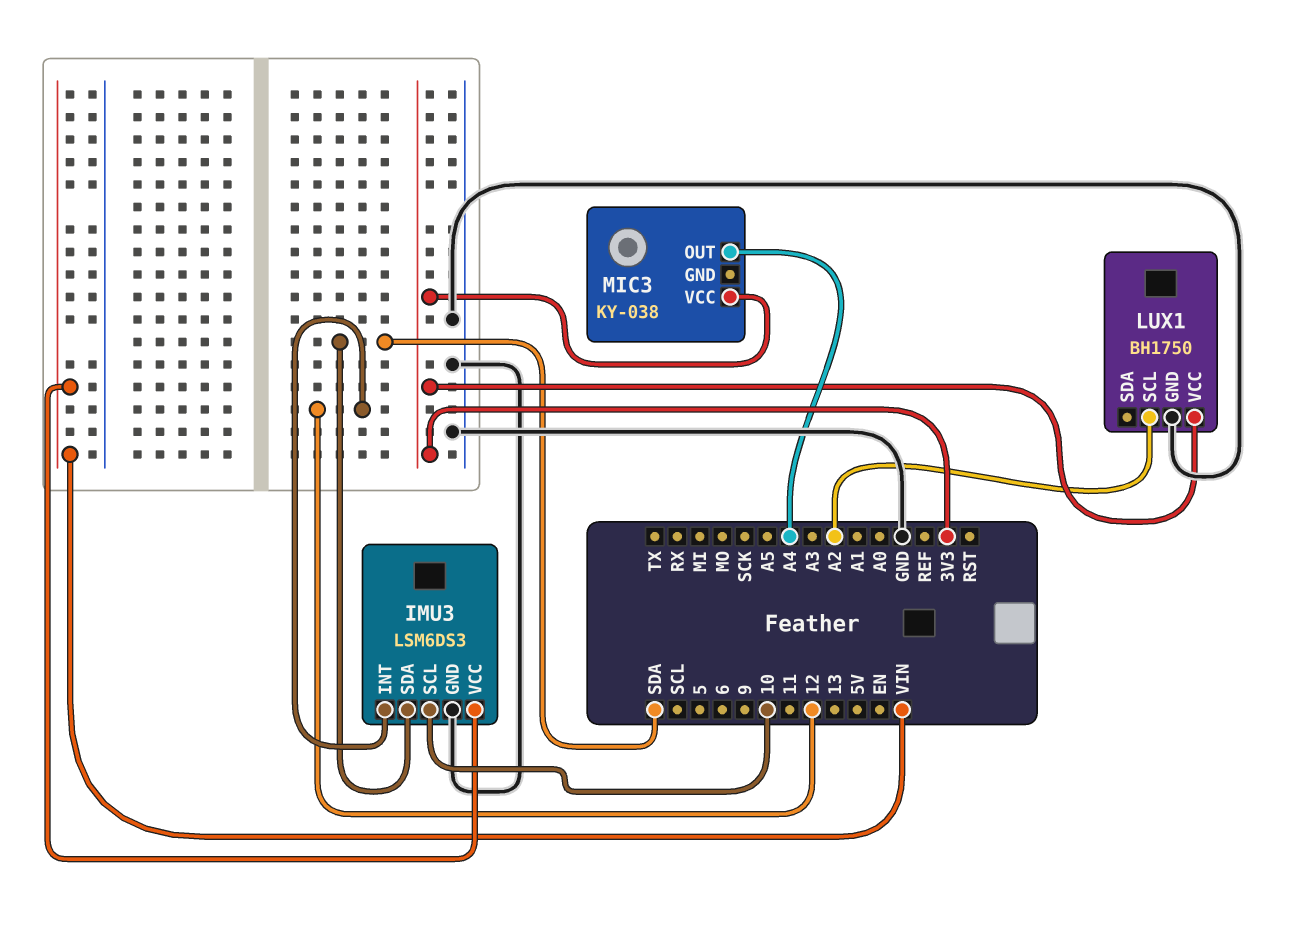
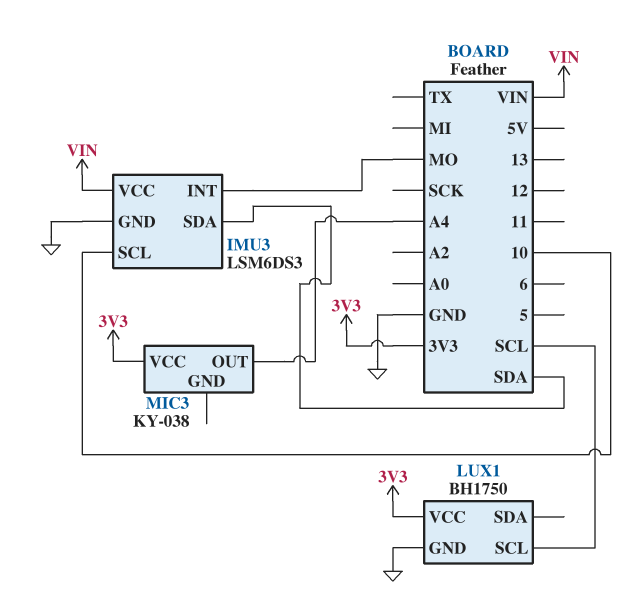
IMU3 pin INT: 12 -> MO
LUX1 pin SCL: A2 -> SCL

